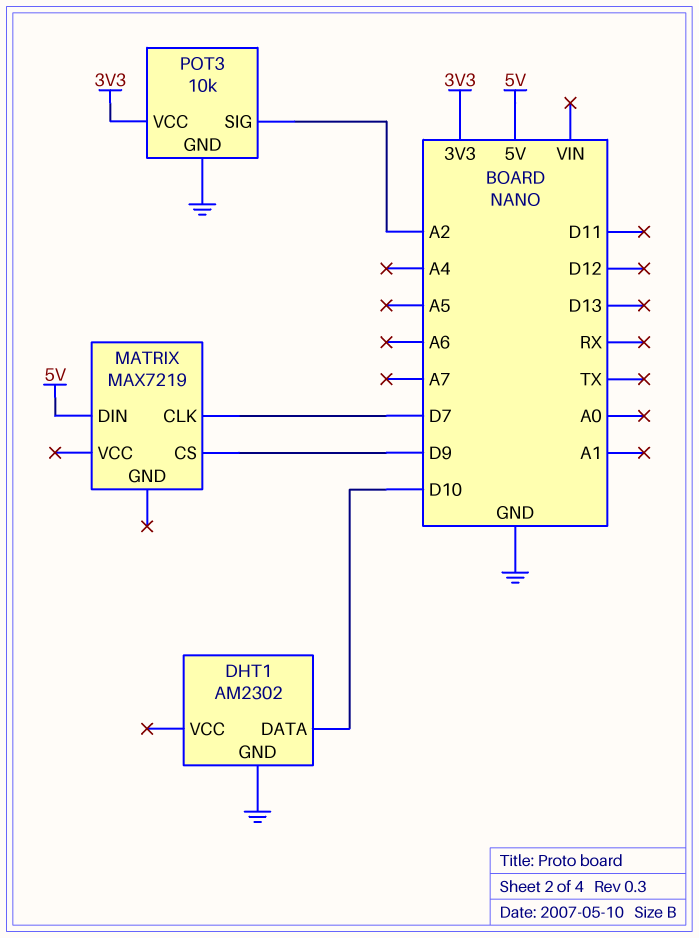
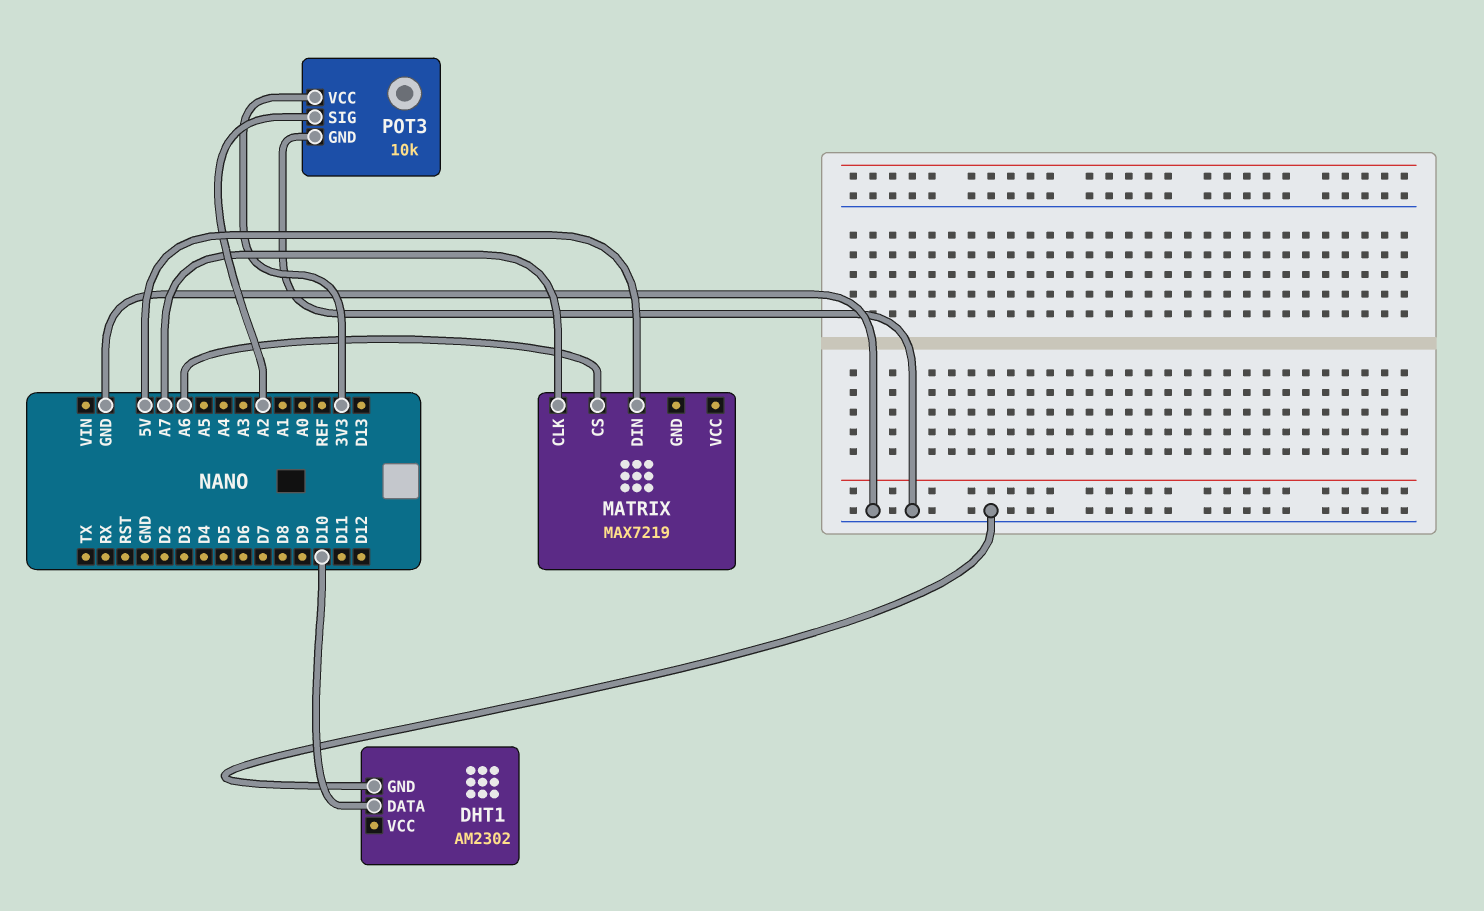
MATRIX pin CLK: D7 -> A7
MATRIX pin CS: D9 -> A6

